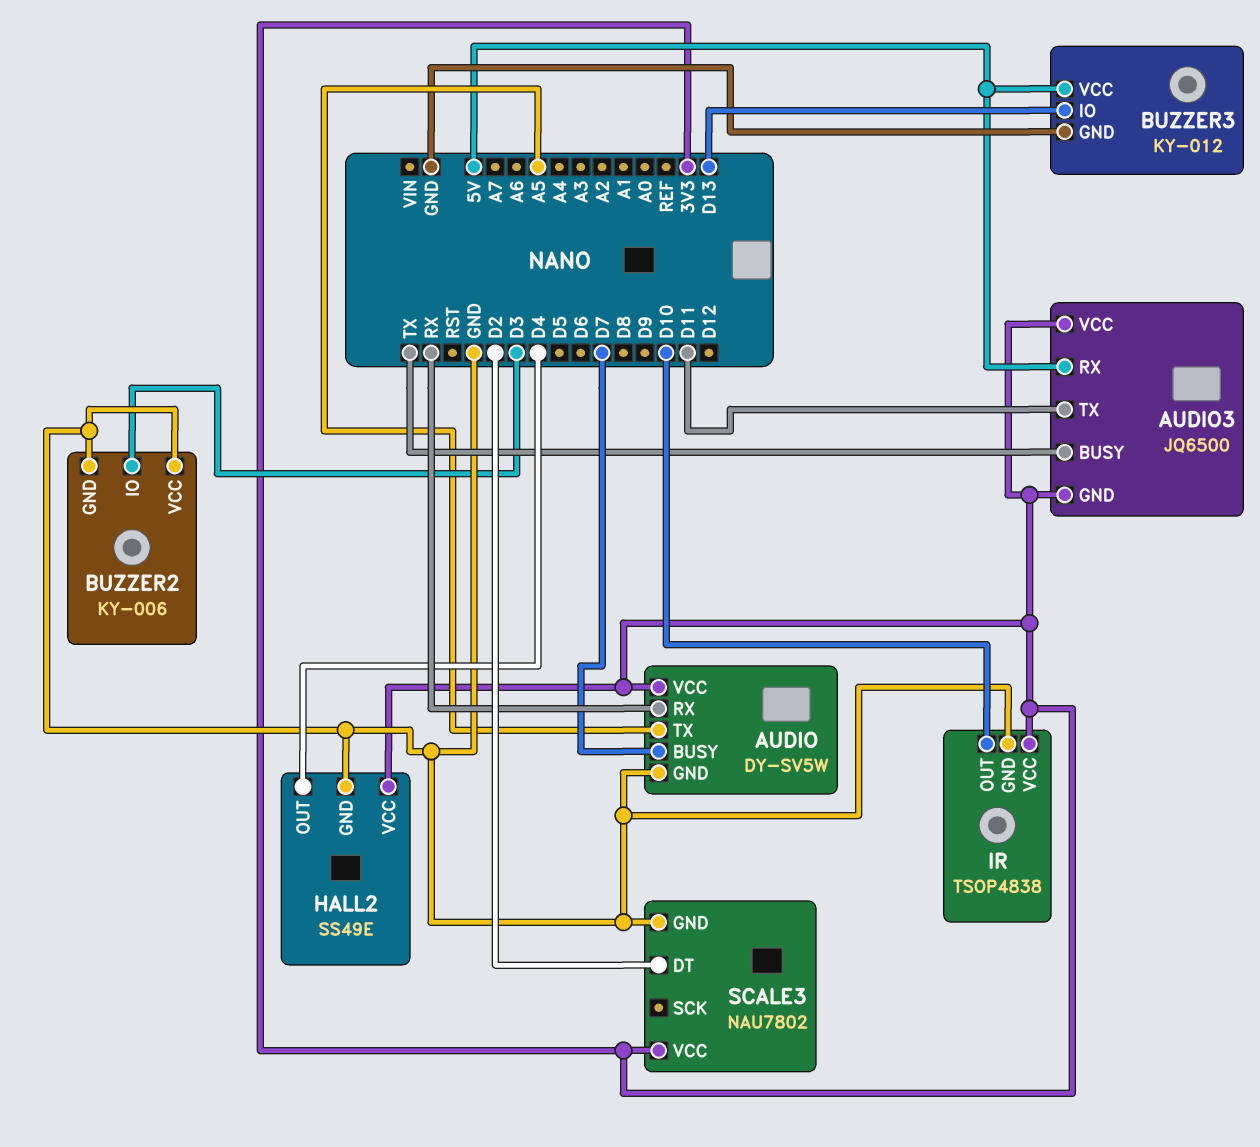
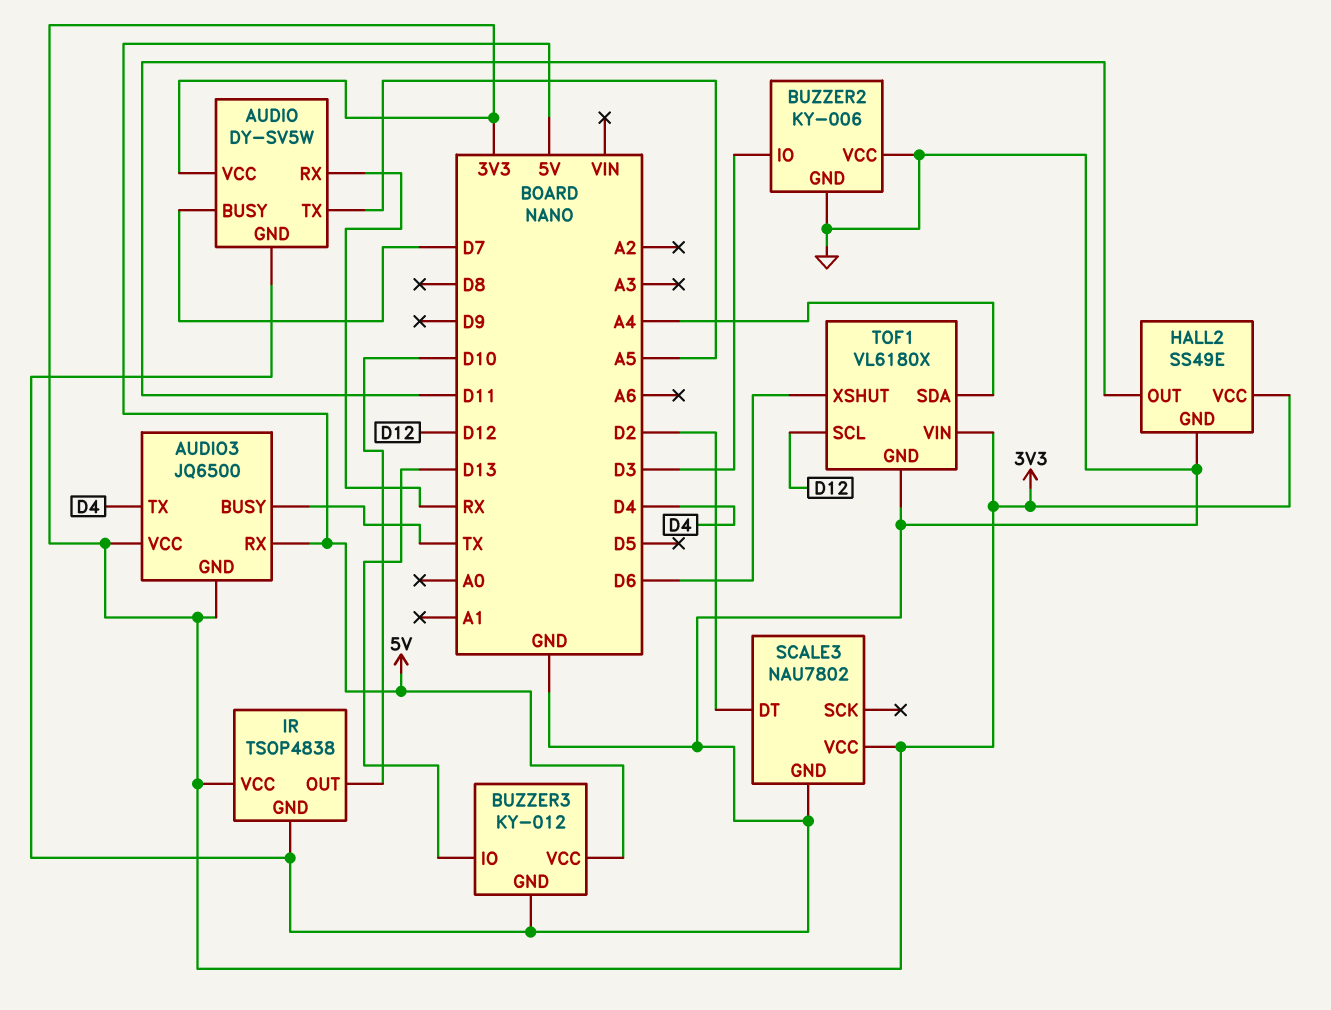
AUDIO3 pin TX: D11 -> D4
HALL2 pin OUT: D4 -> D11
TOF1: none -> VL6180X
TOF1 pin GND: none -> GND
TOF1 pin SCL: none -> D12
TOF1 pin SDA: none -> A4
TOF1 pin VIN: none -> 3V3
TOF1 pin XSHUT: none -> D6

